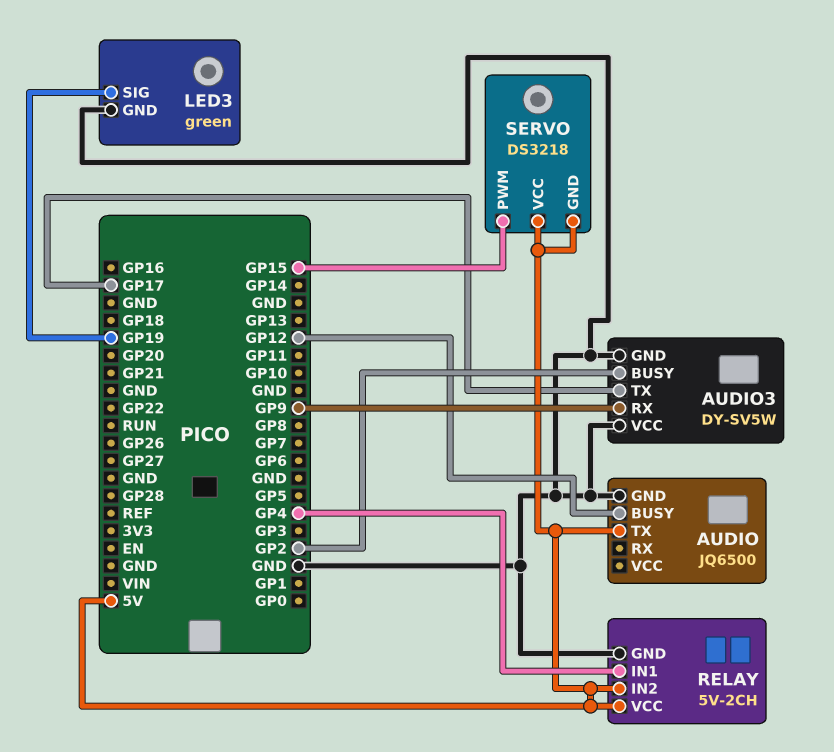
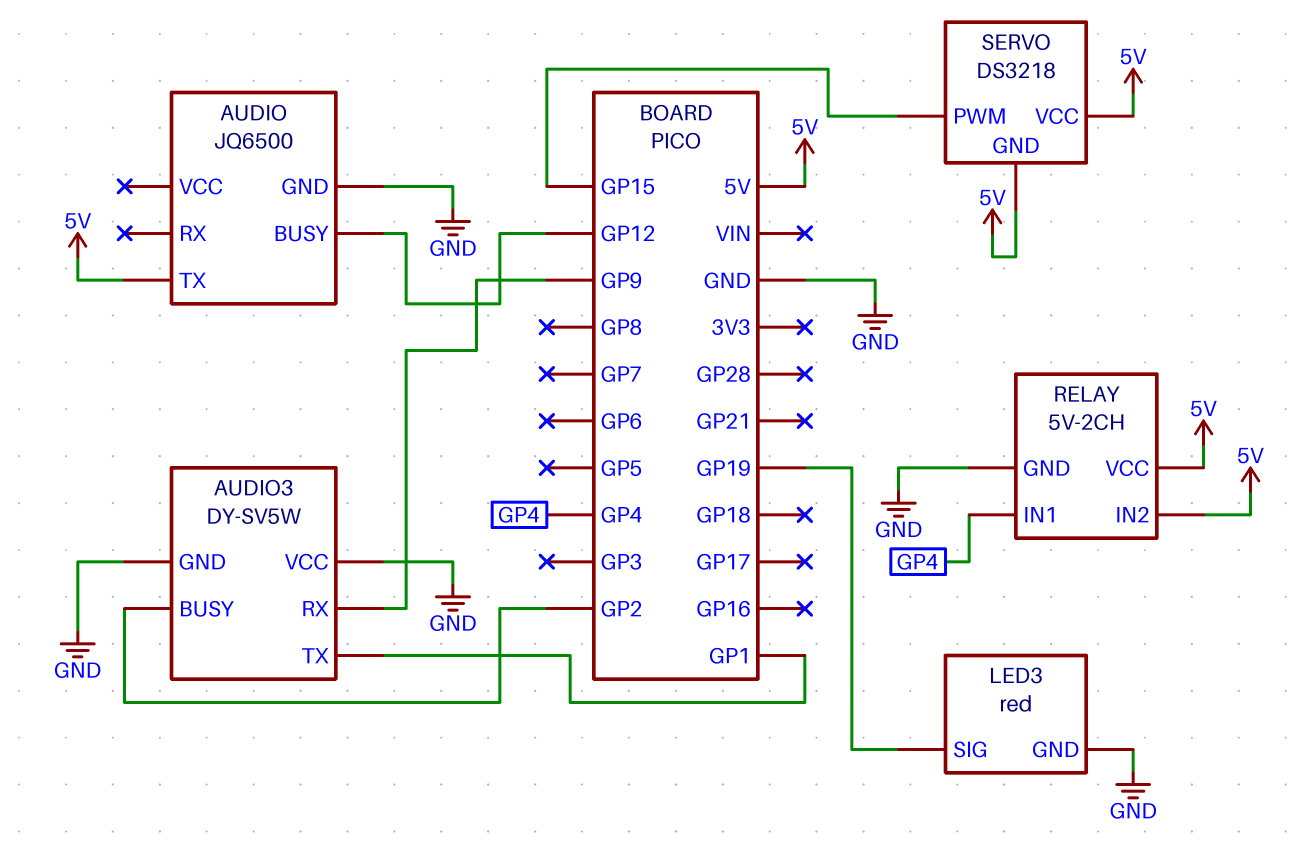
AUDIO3 pin TX: GP17 -> GP1
LED3: green -> red

